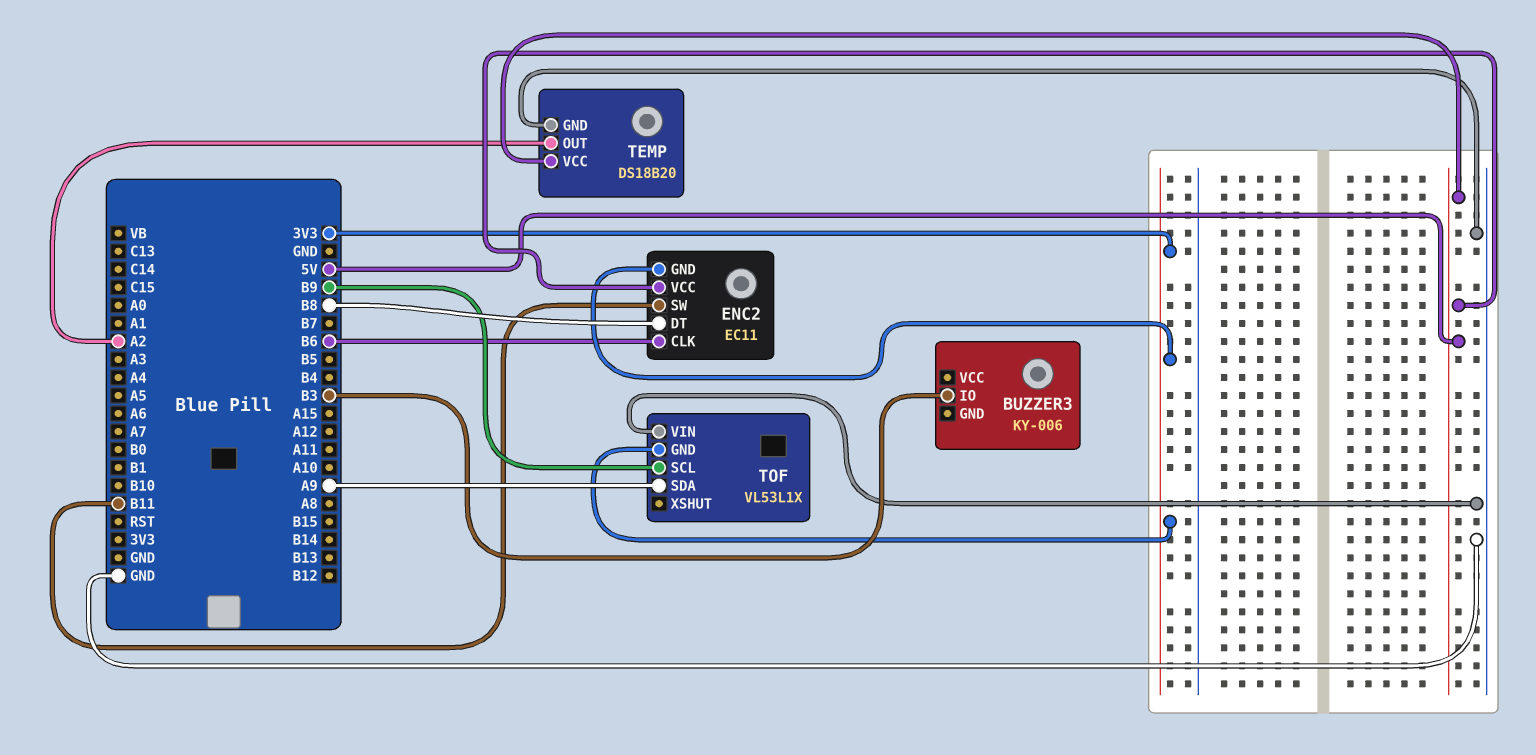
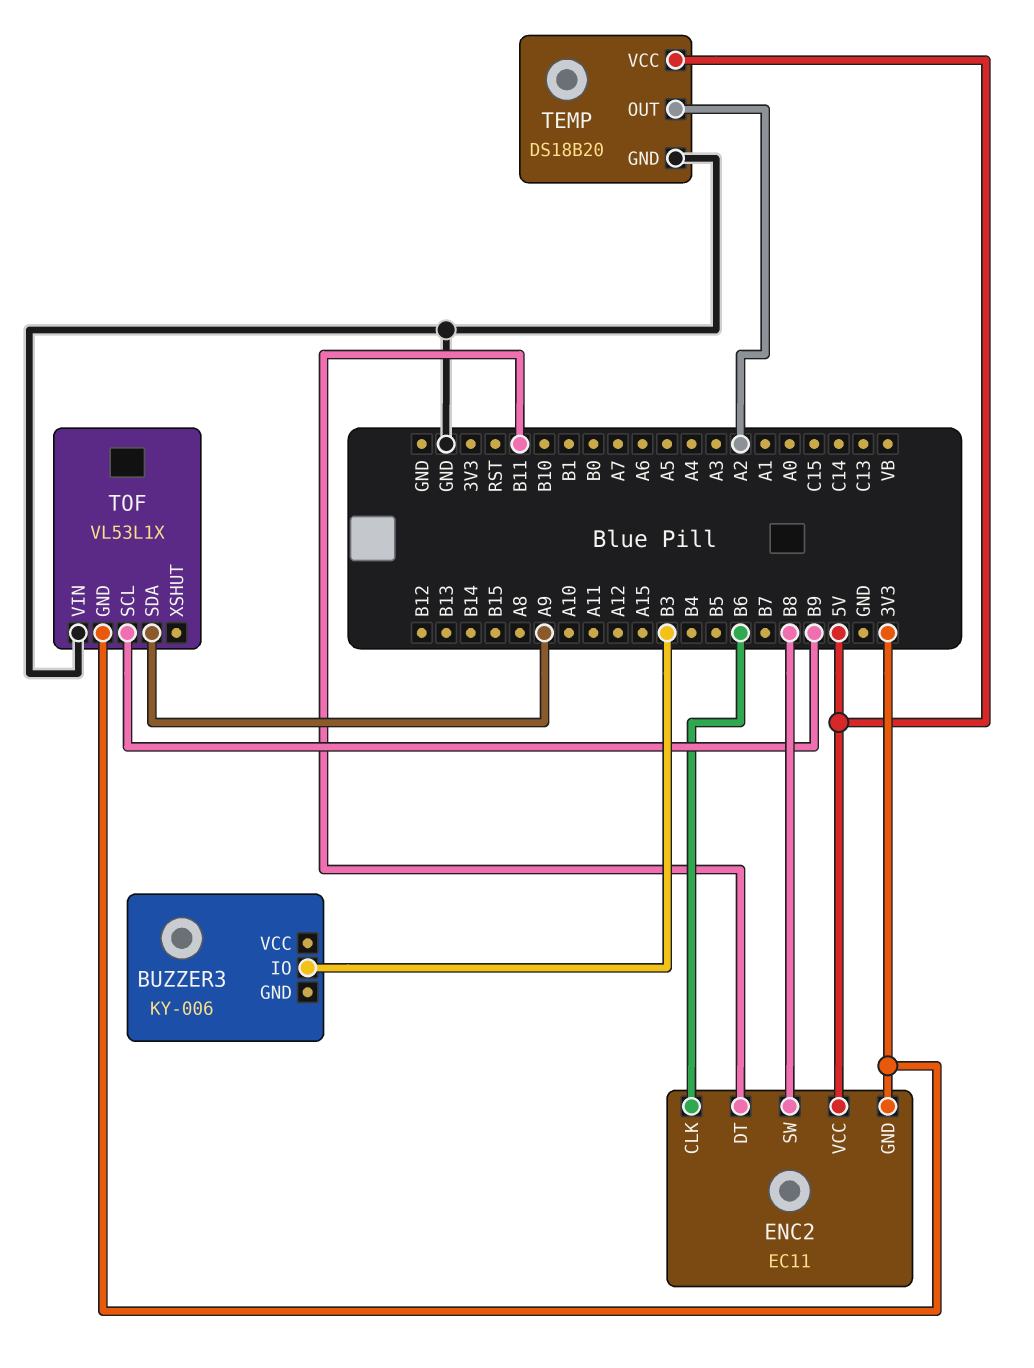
ENC2 pin DT: B8 -> B11
ENC2 pin SW: B11 -> B8

